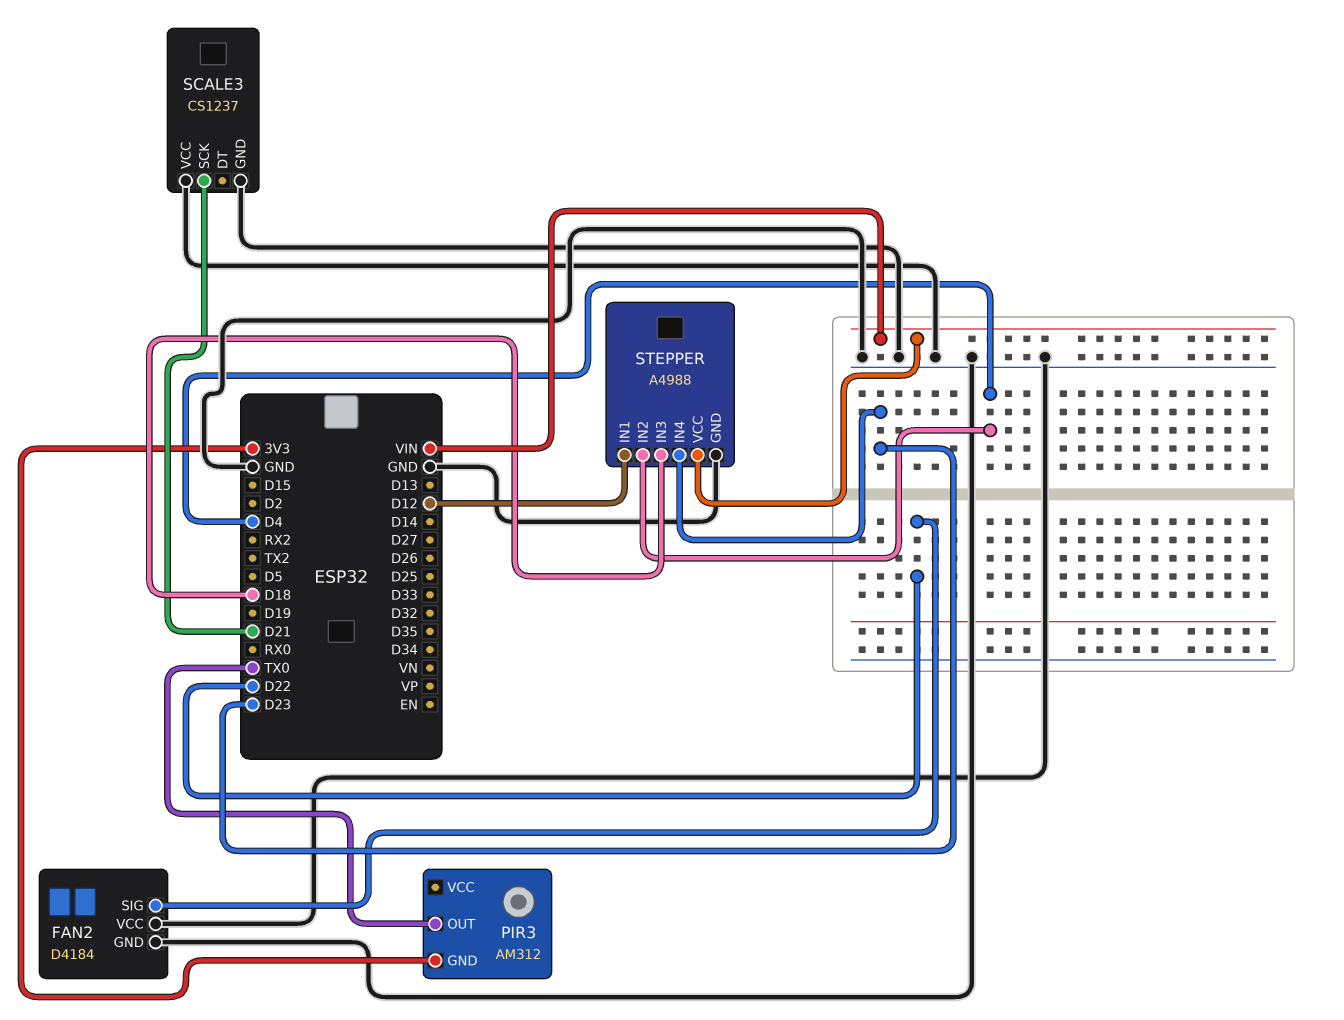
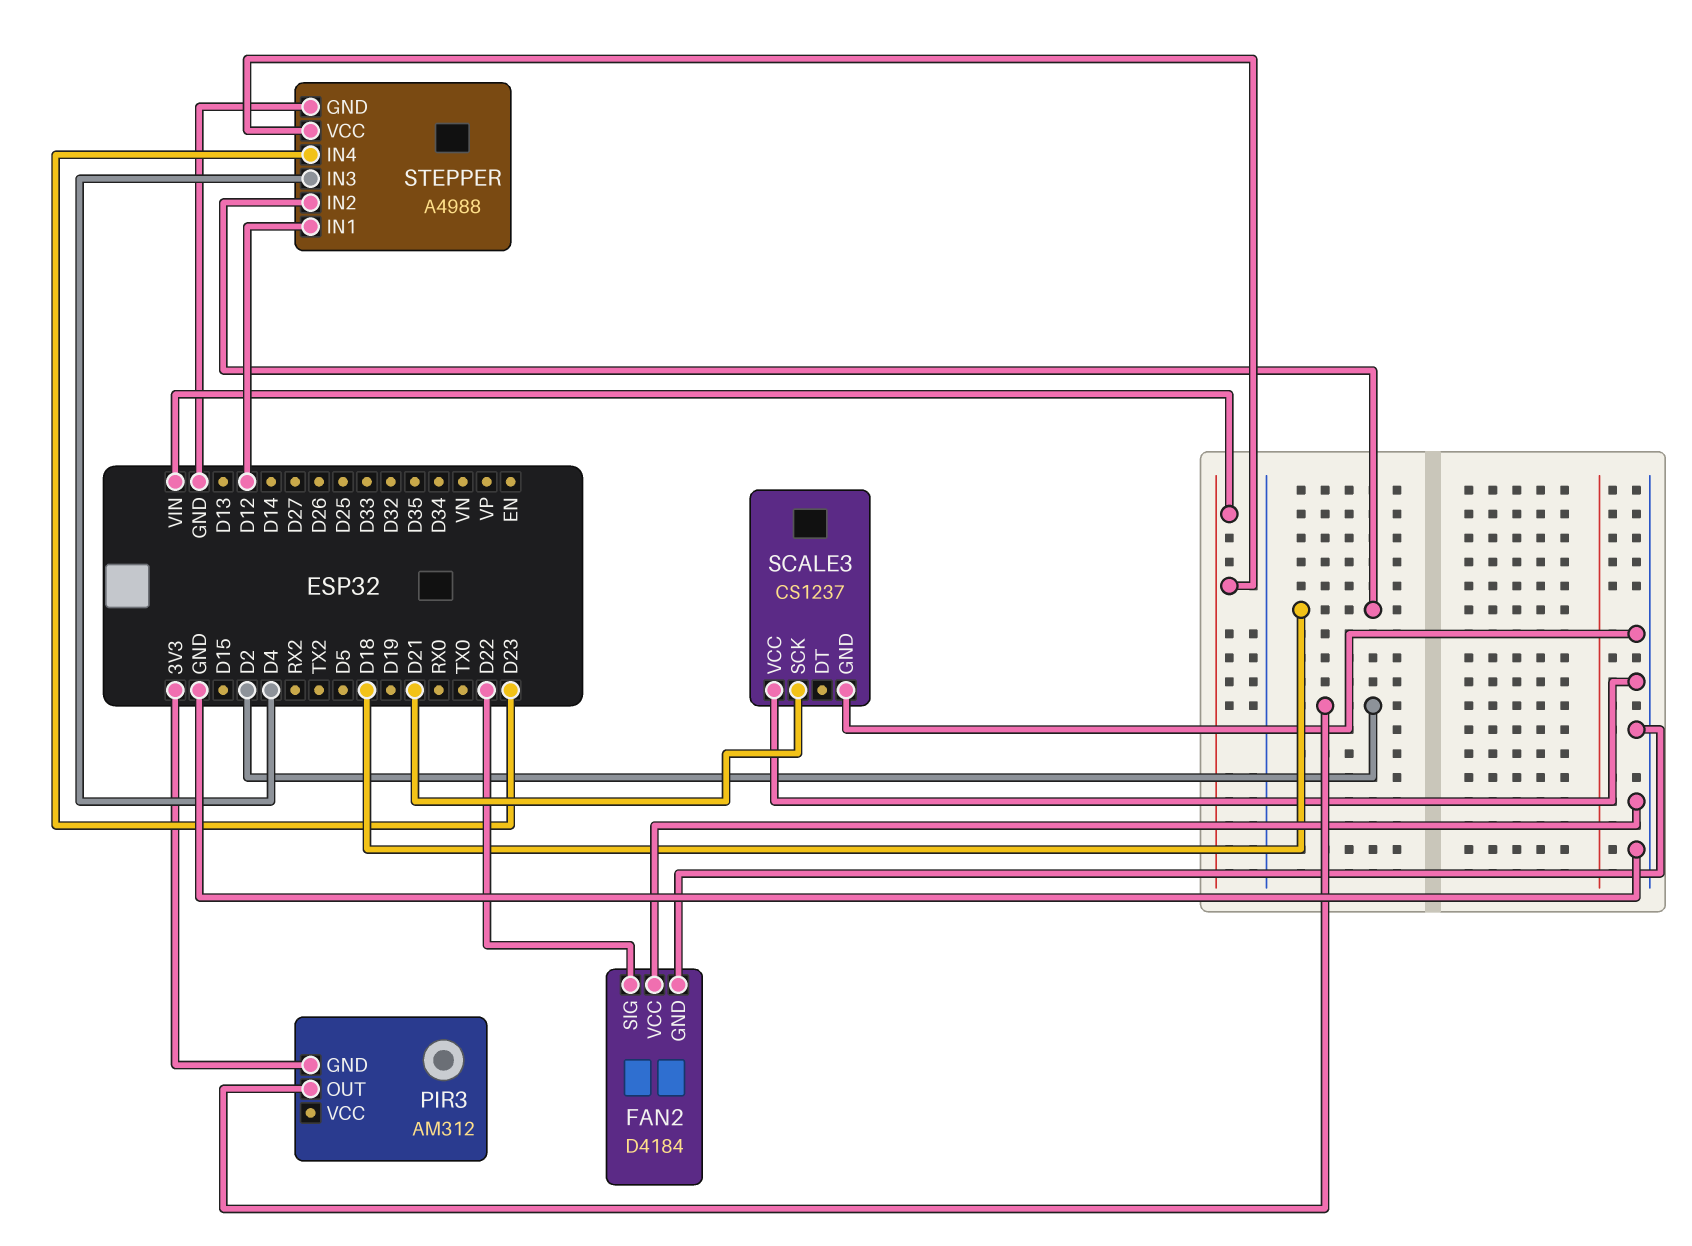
PIR3 pin OUT: TX0 -> D2
STEPPER pin IN2: D4 -> D18
STEPPER pin IN3: D18 -> D4

